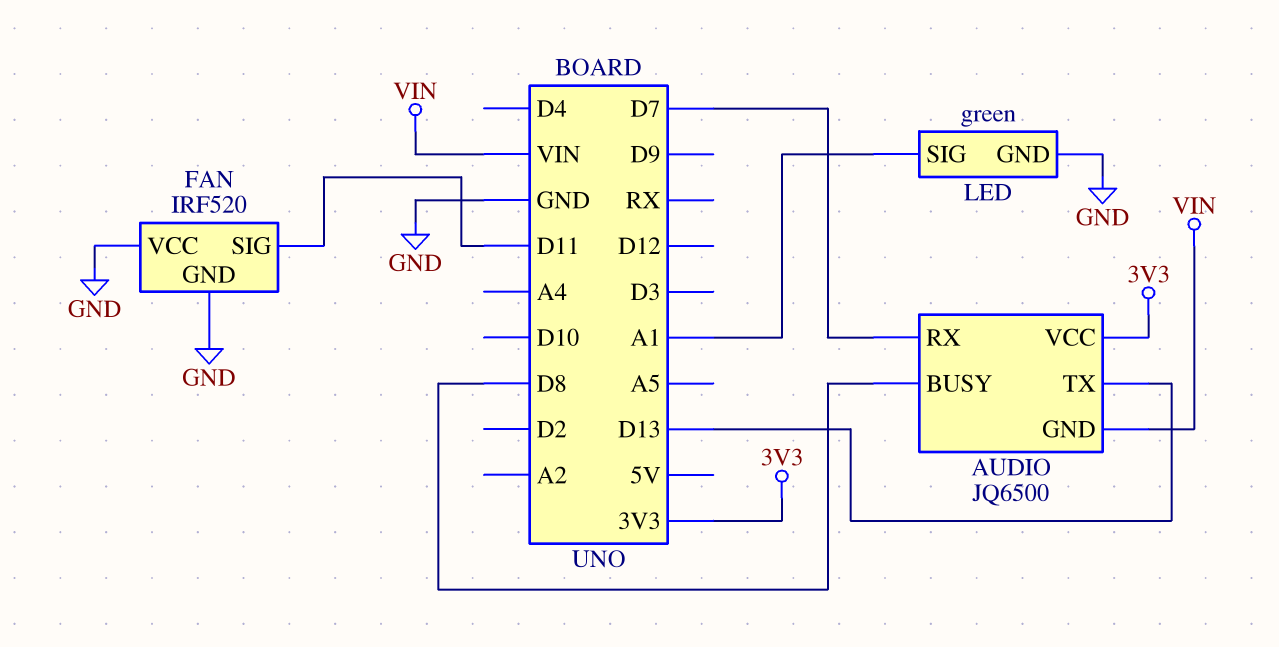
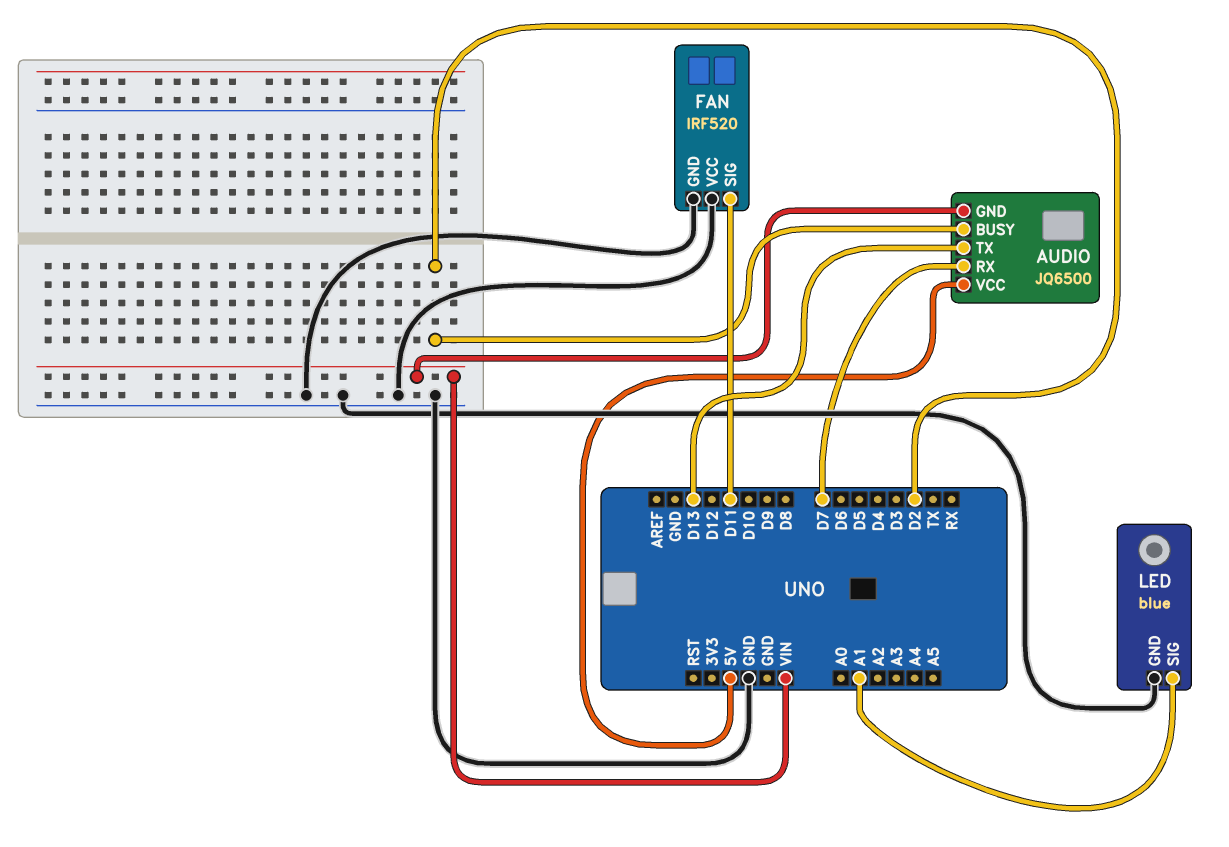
AUDIO pin BUSY: D8 -> D2
AUDIO pin VCC: 3V3 -> 5V
LED: green -> blue

